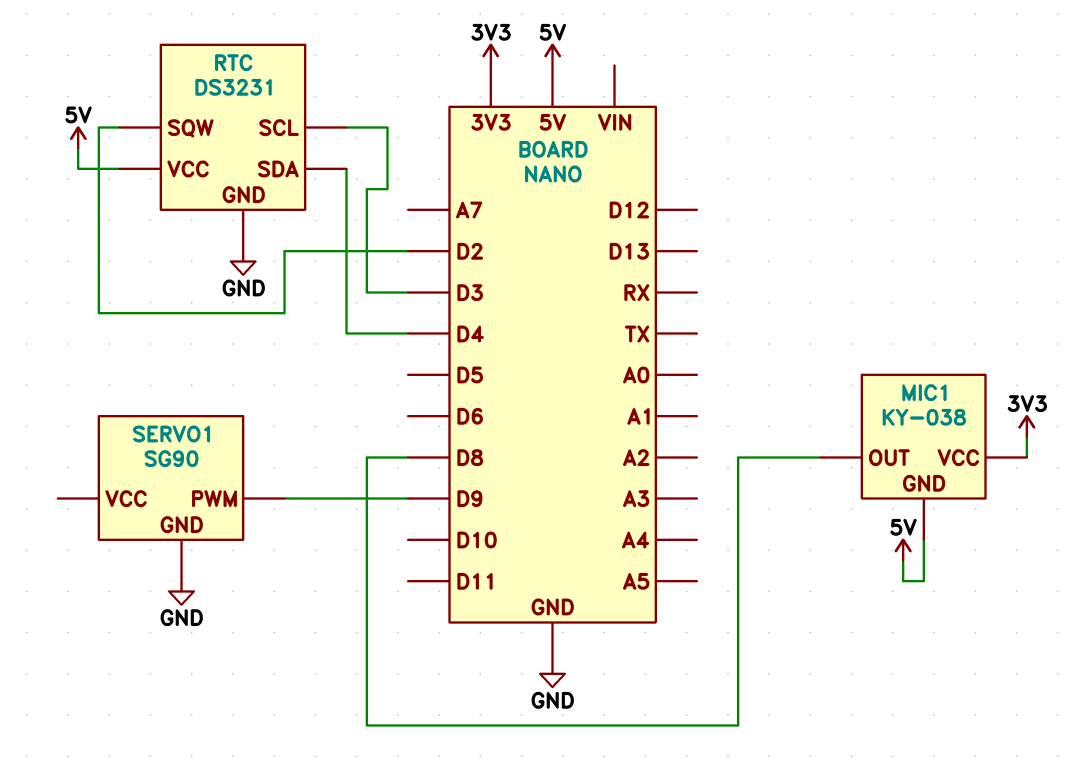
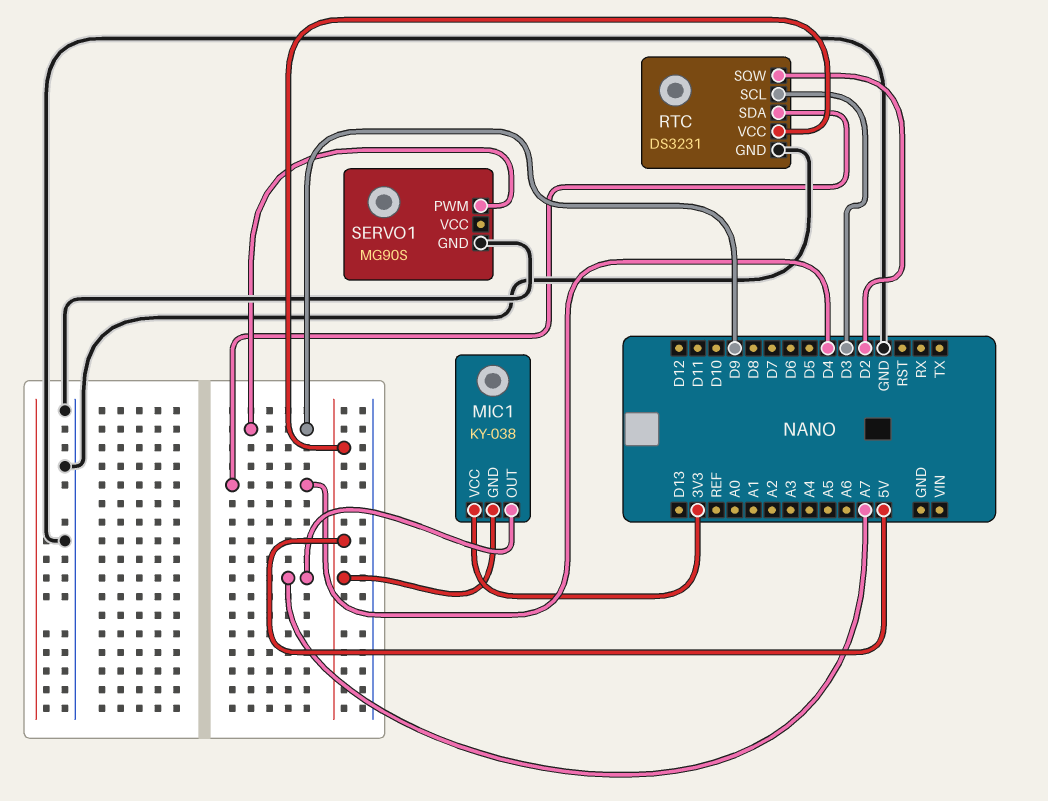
MIC1 pin OUT: D8 -> A7
SERVO1: SG90 -> MG90S

